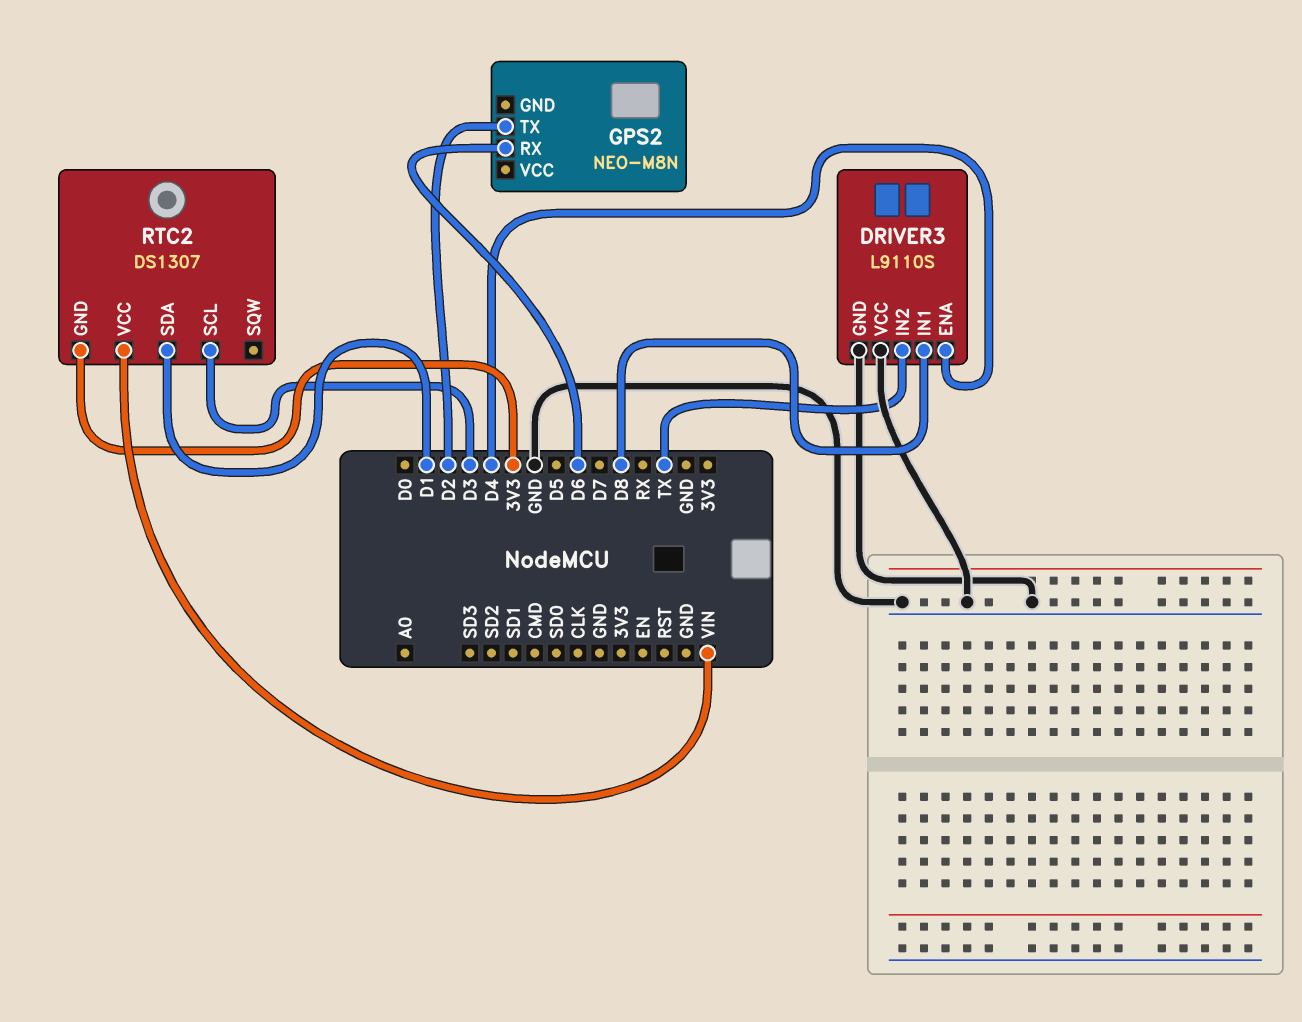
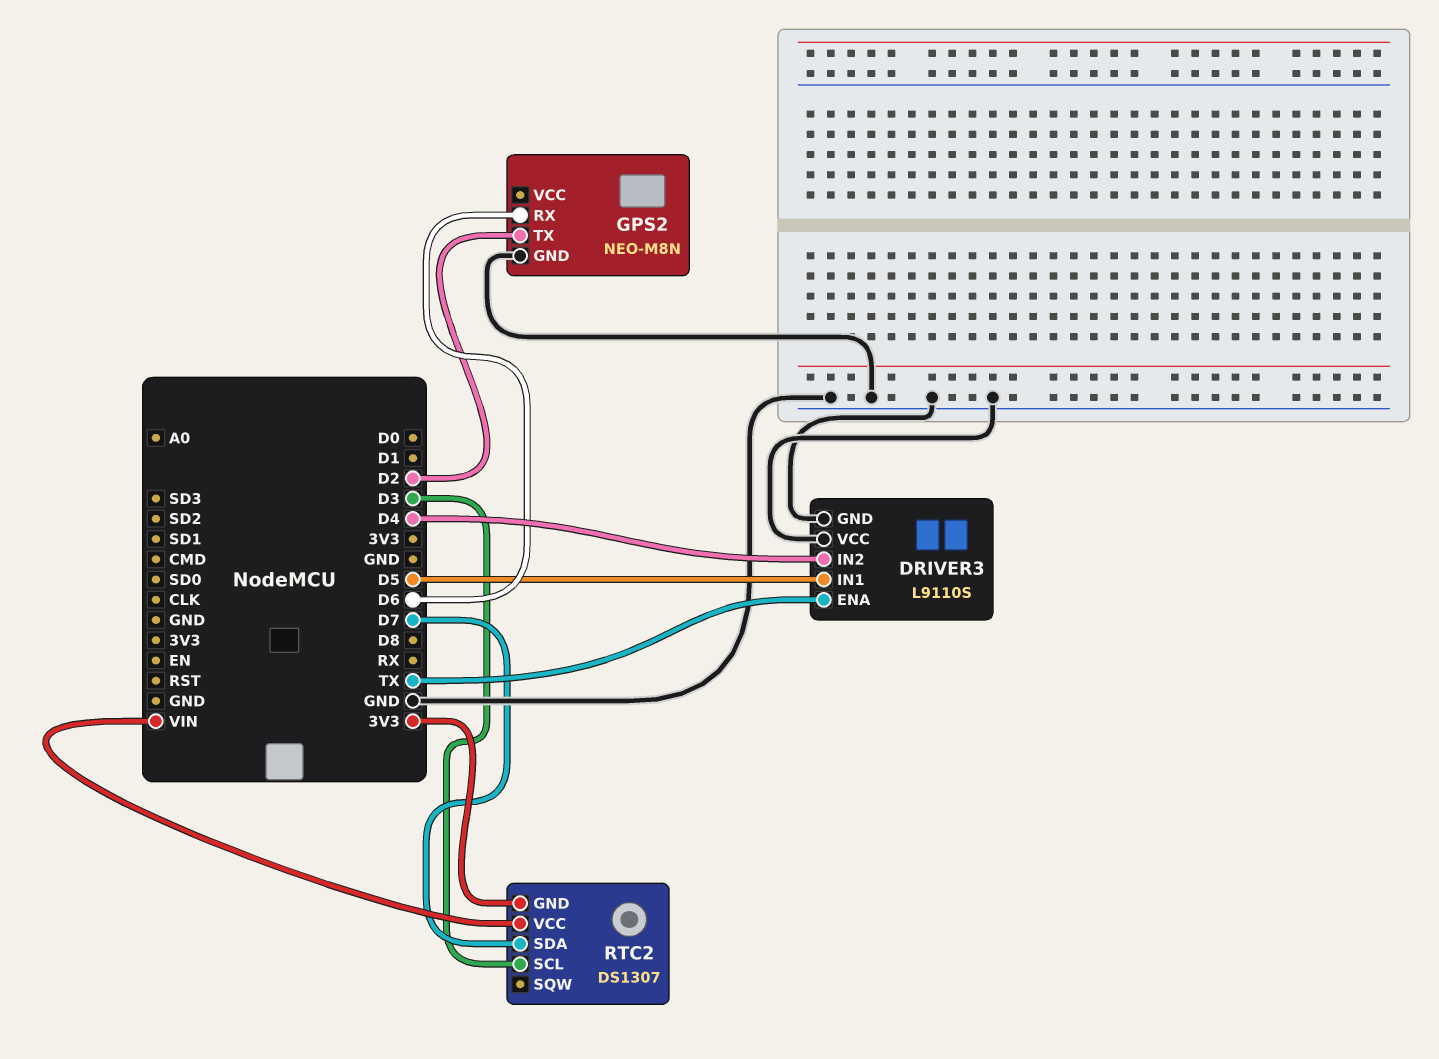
DRIVER3 pin ENA: D4 -> TX
DRIVER3 pin IN1: D8 -> D5
DRIVER3 pin IN2: TX -> D4
GPS2 pin GND: none -> GND
RTC2 pin SDA: D1 -> D7

